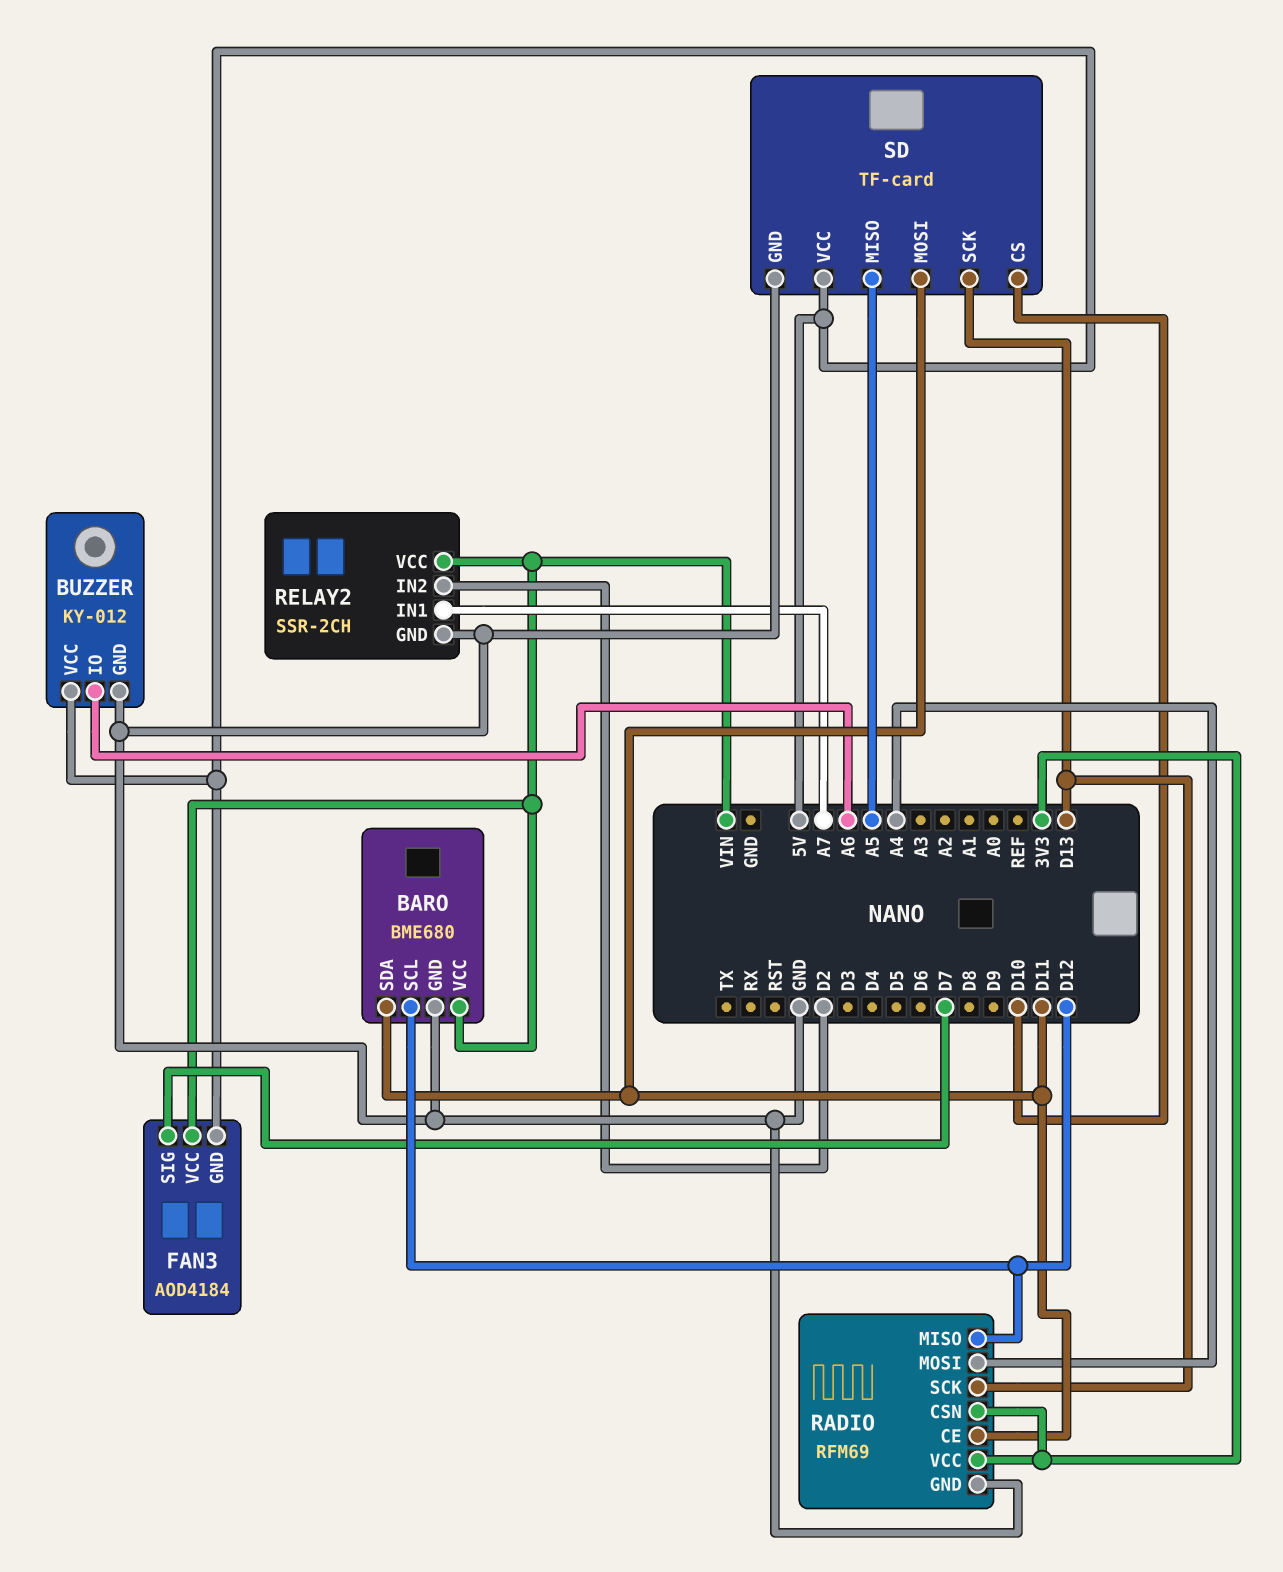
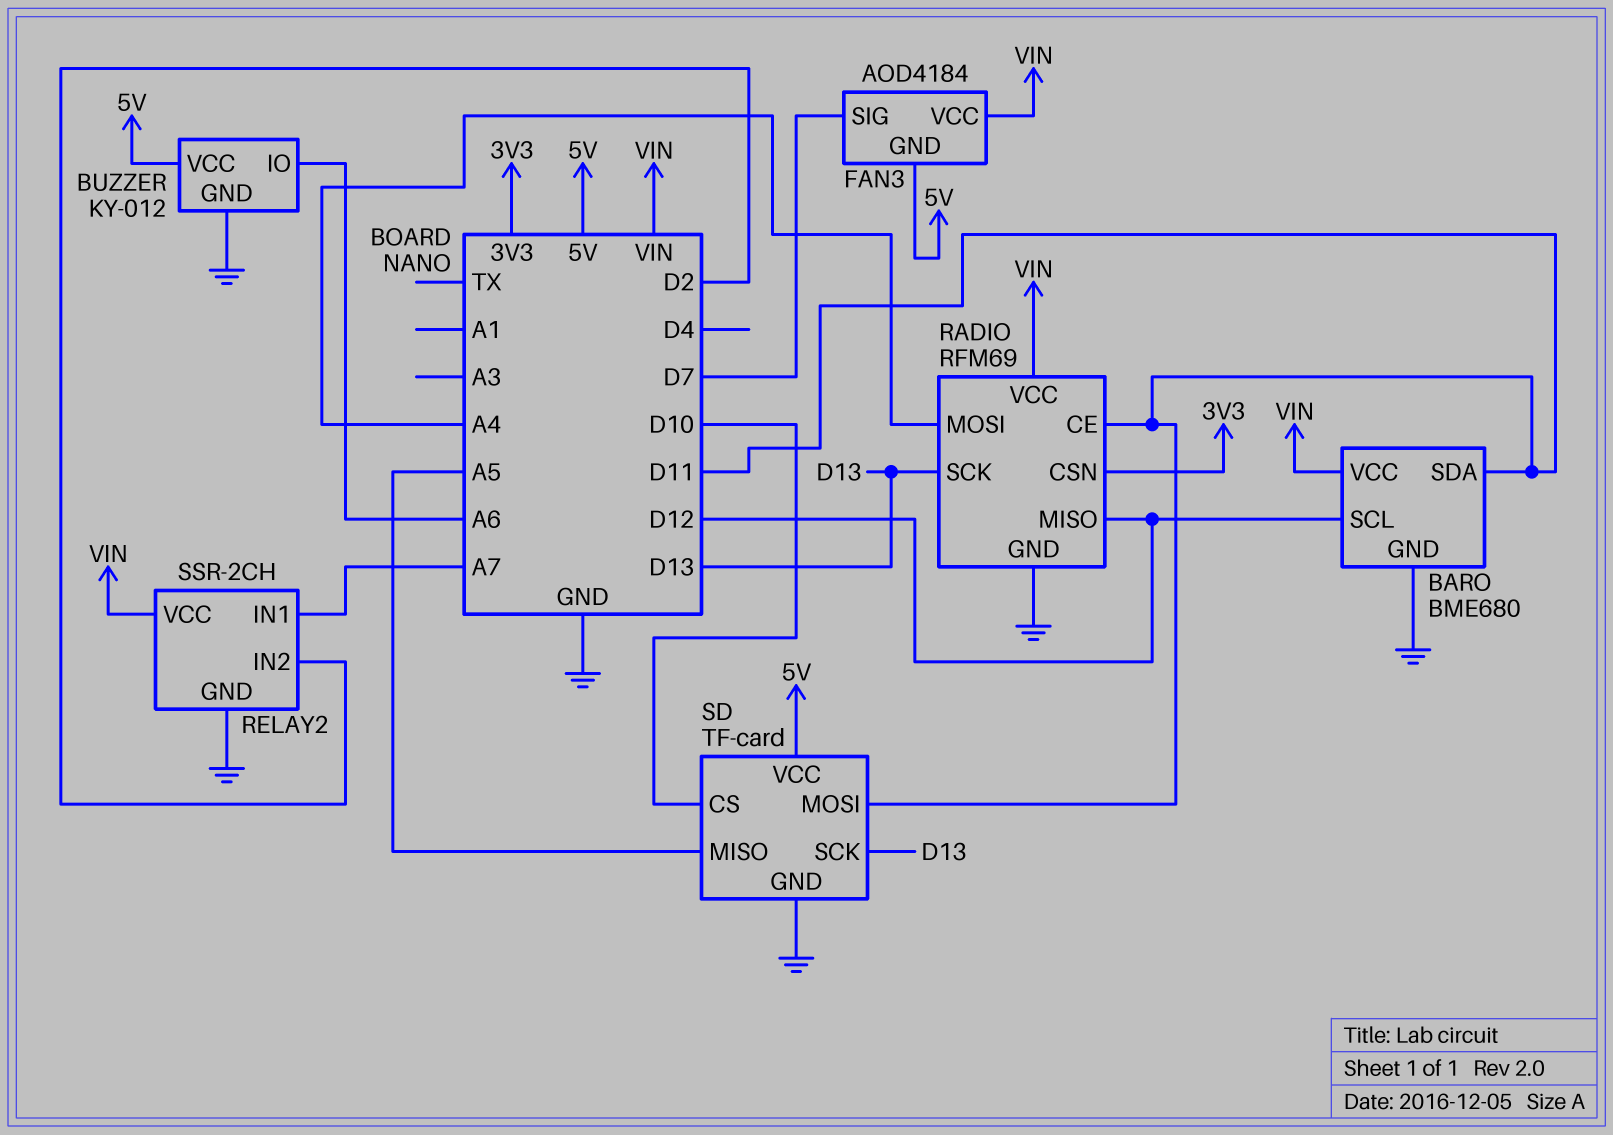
RADIO pin VCC: 3V3 -> VIN

